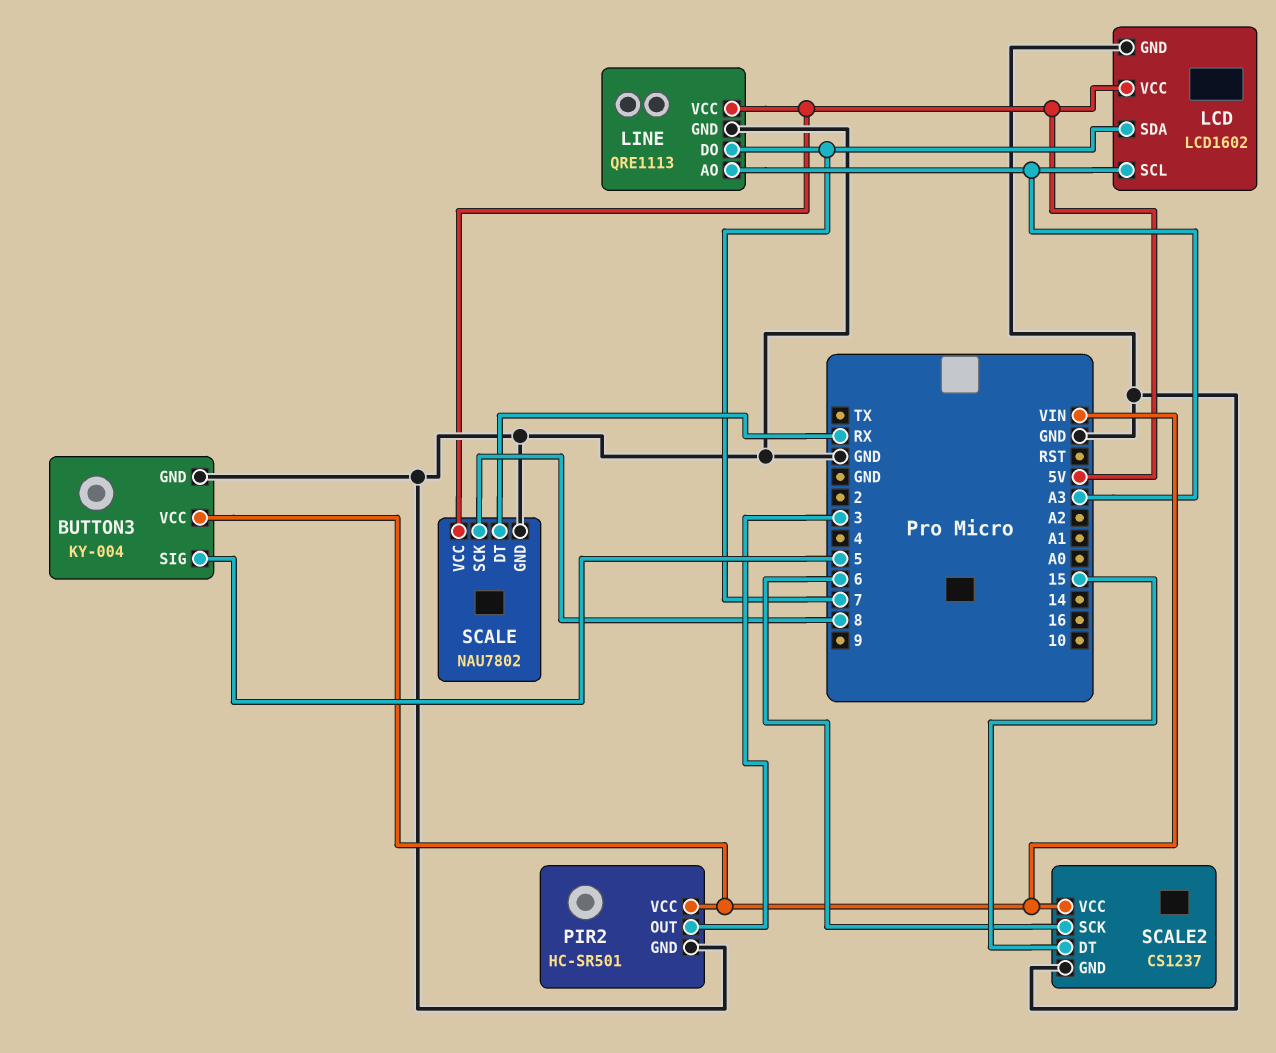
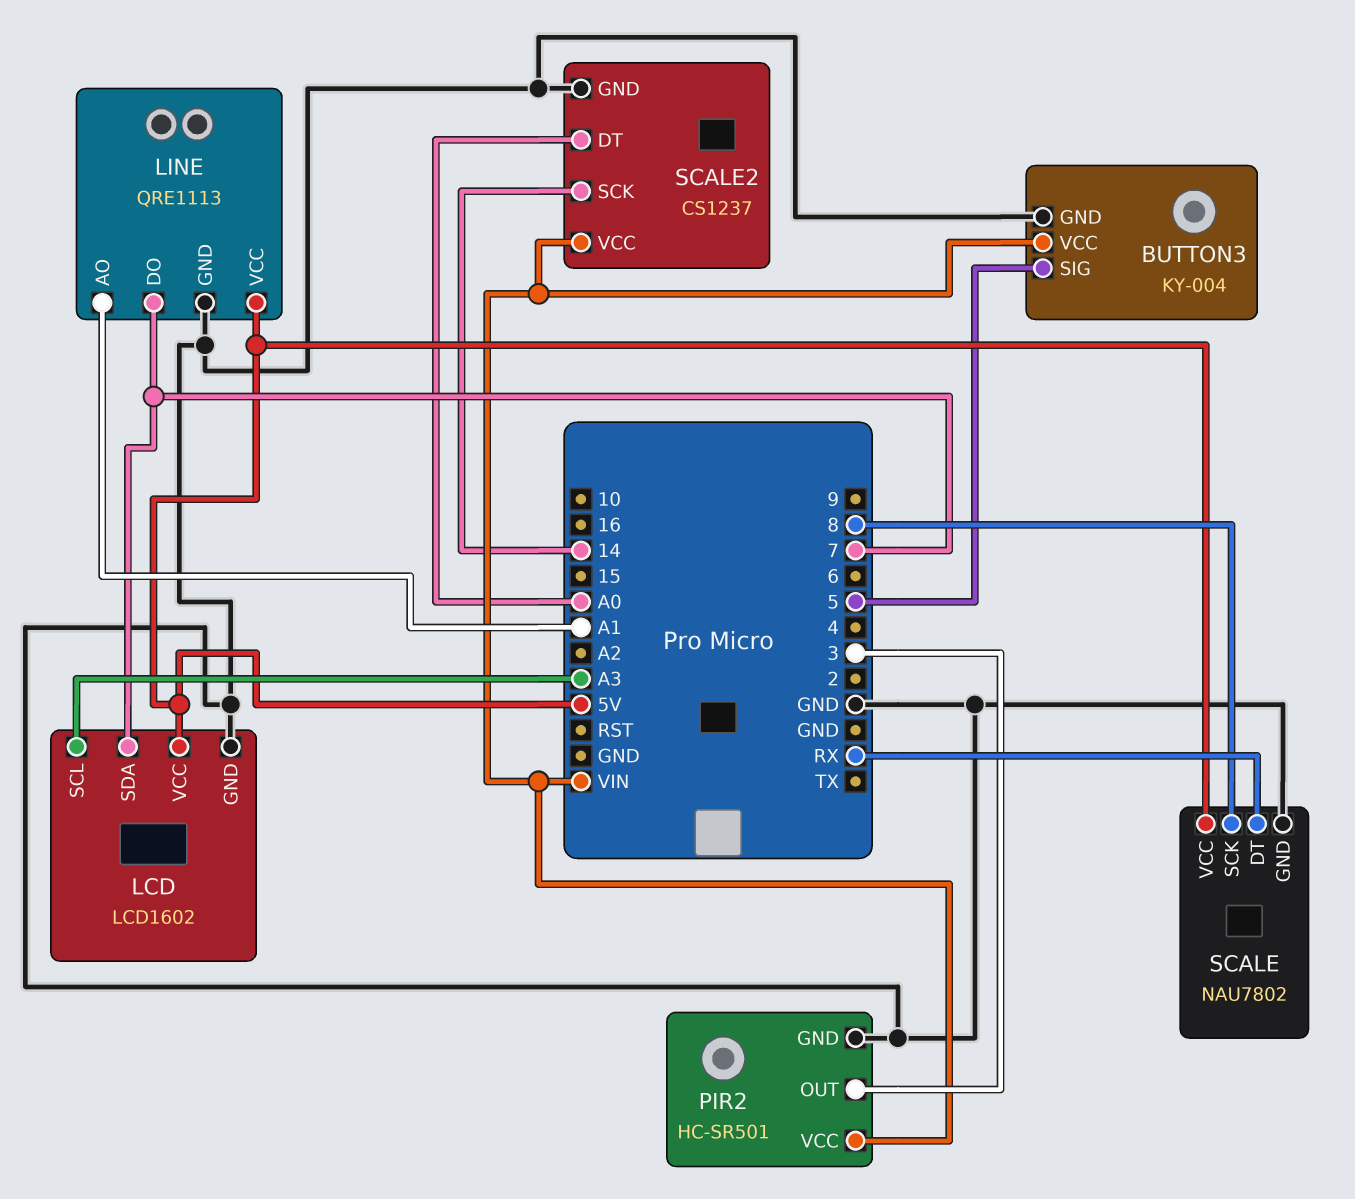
LINE pin AO: A3 -> A1
SCALE2 pin DT: 15 -> A0
SCALE2 pin SCK: 6 -> 14

